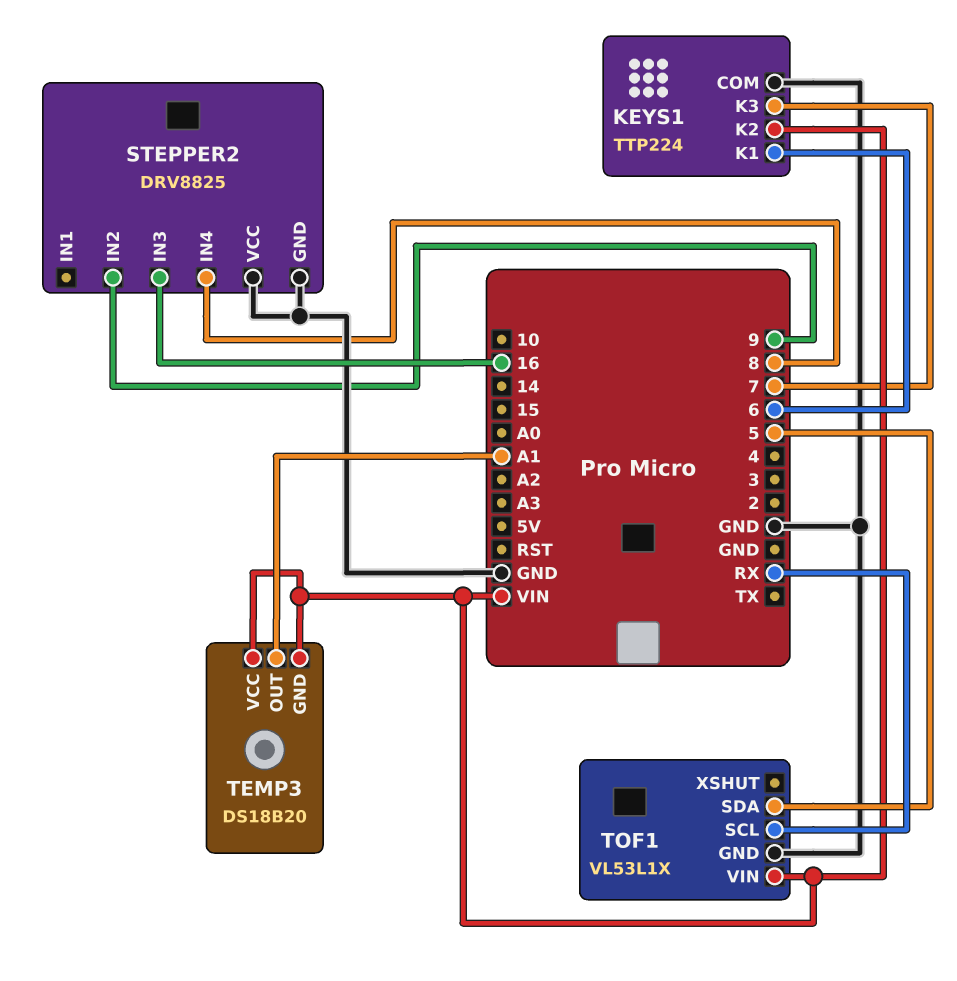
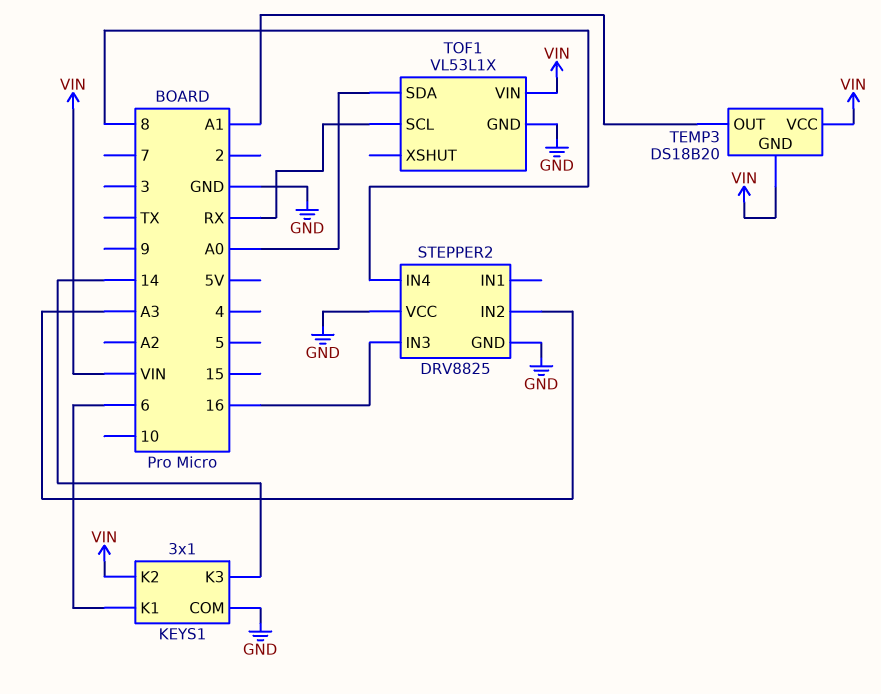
KEYS1: TTP224 -> 3x1
KEYS1 pin K3: 7 -> 14
STEPPER2 pin IN2: 9 -> A3
TOF1 pin SDA: 5 -> A0

